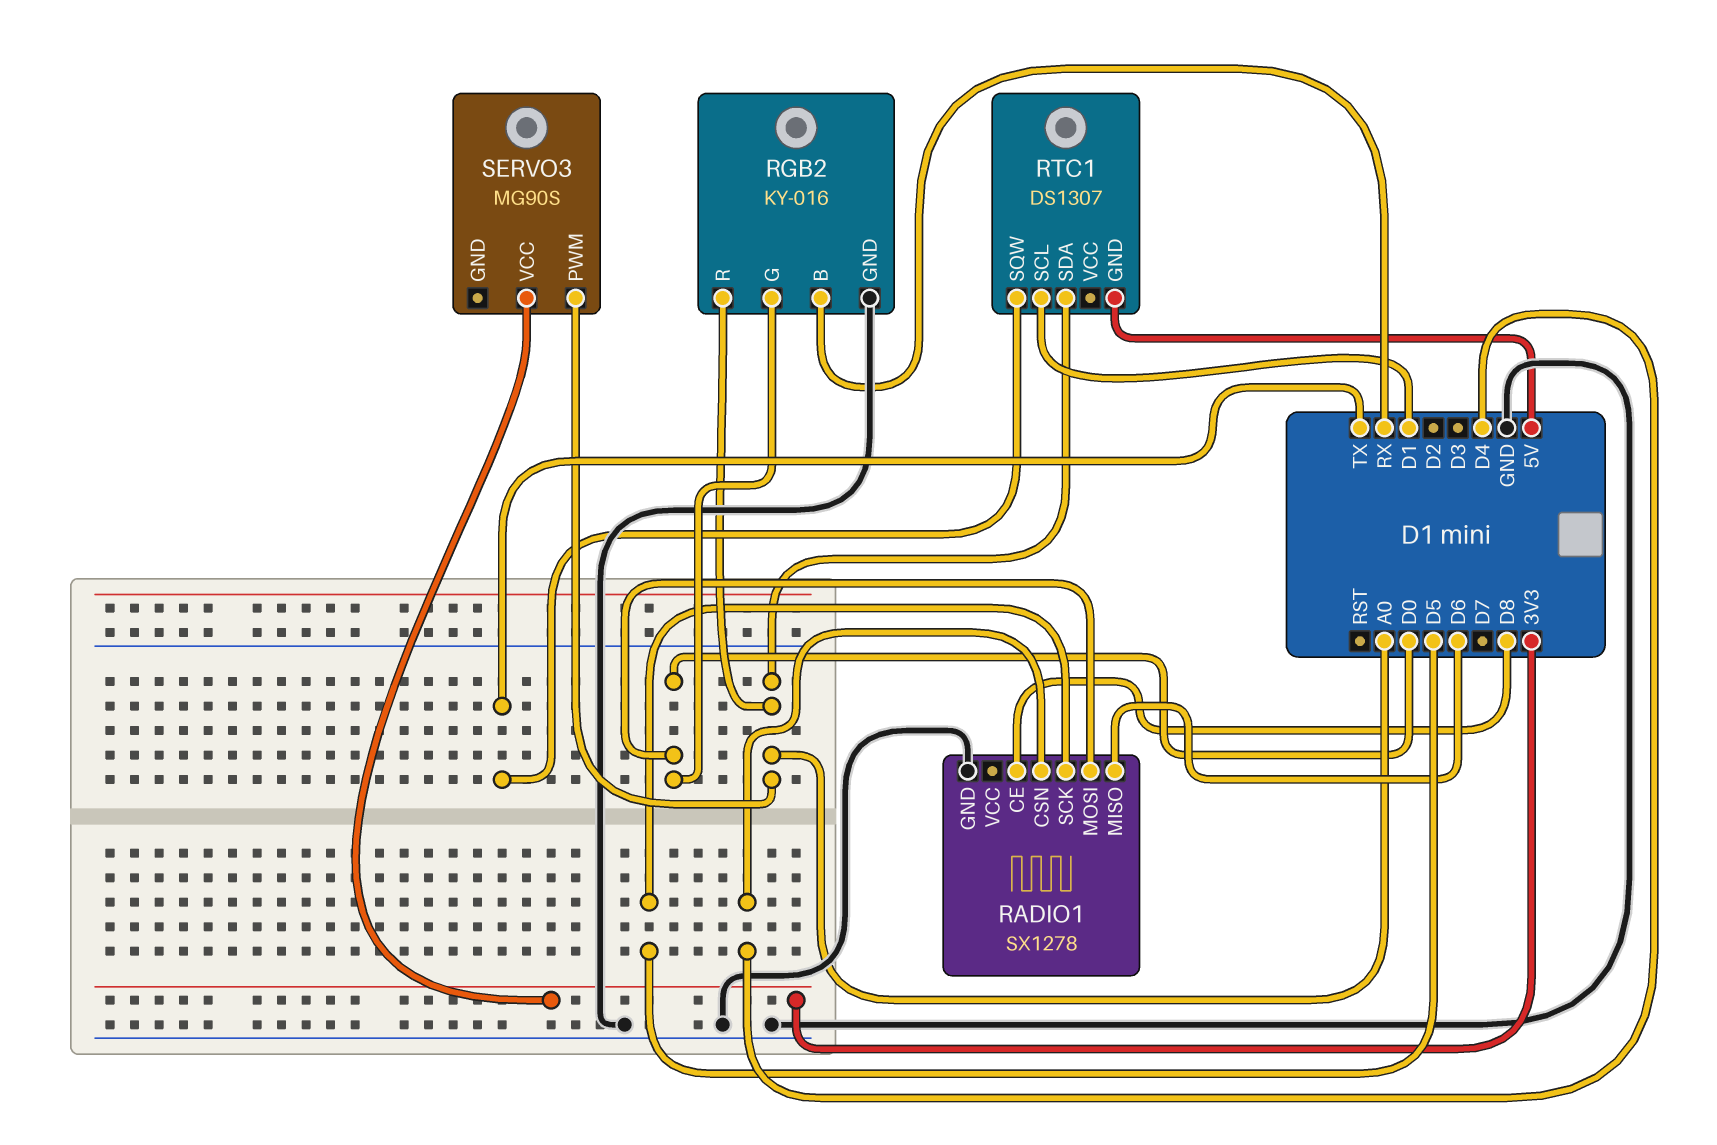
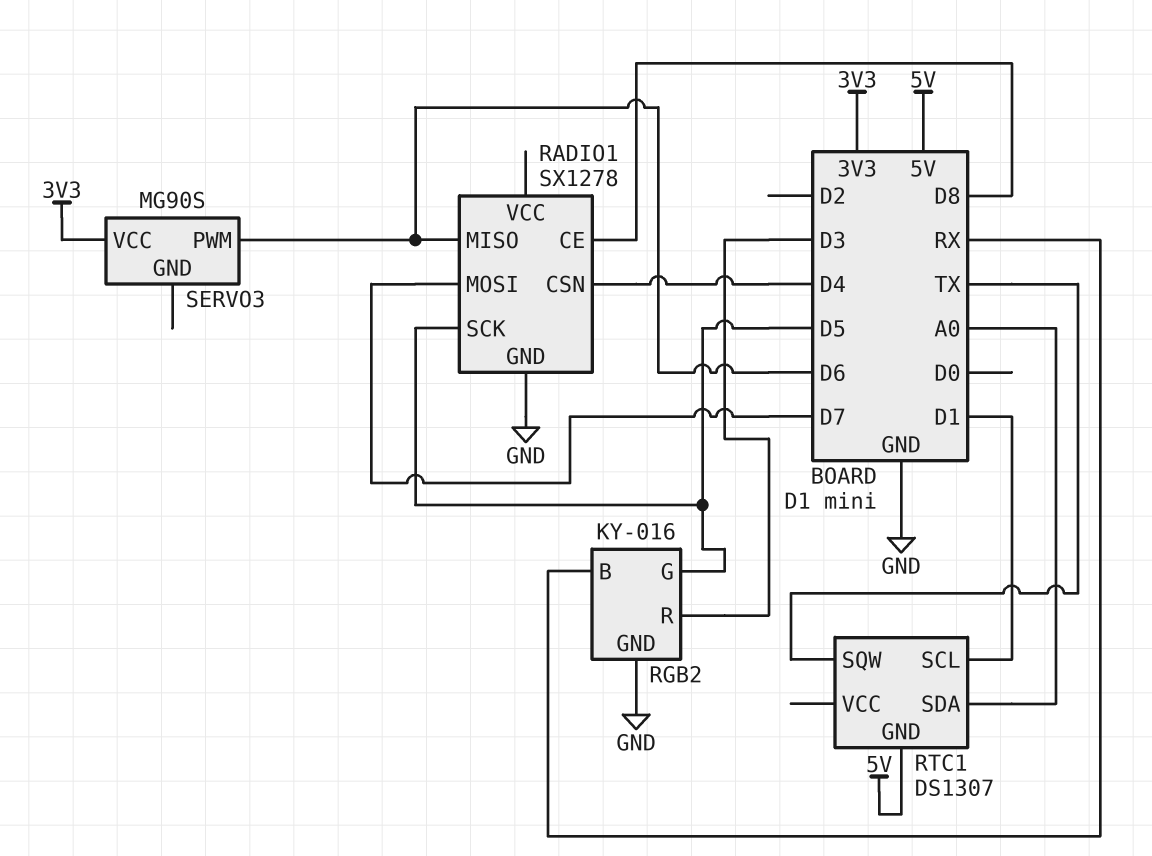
RADIO1 pin MOSI: D0 -> D7
RGB2 pin G: D0 -> D5
RGB2 pin R: A0 -> D3
SERVO3 pin PWM: A0 -> D6

